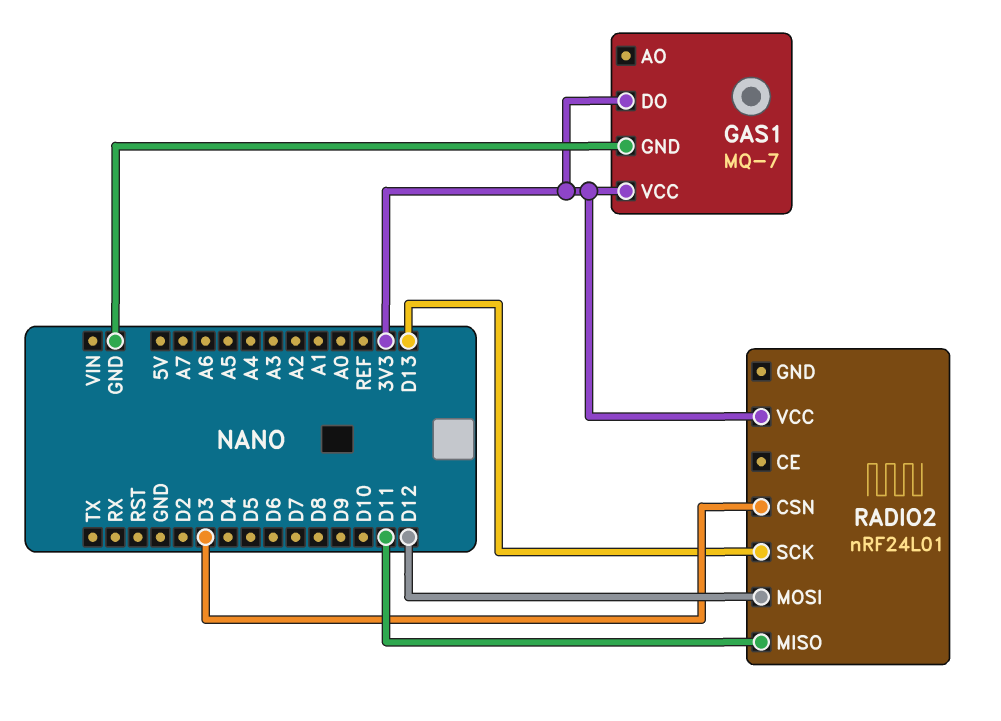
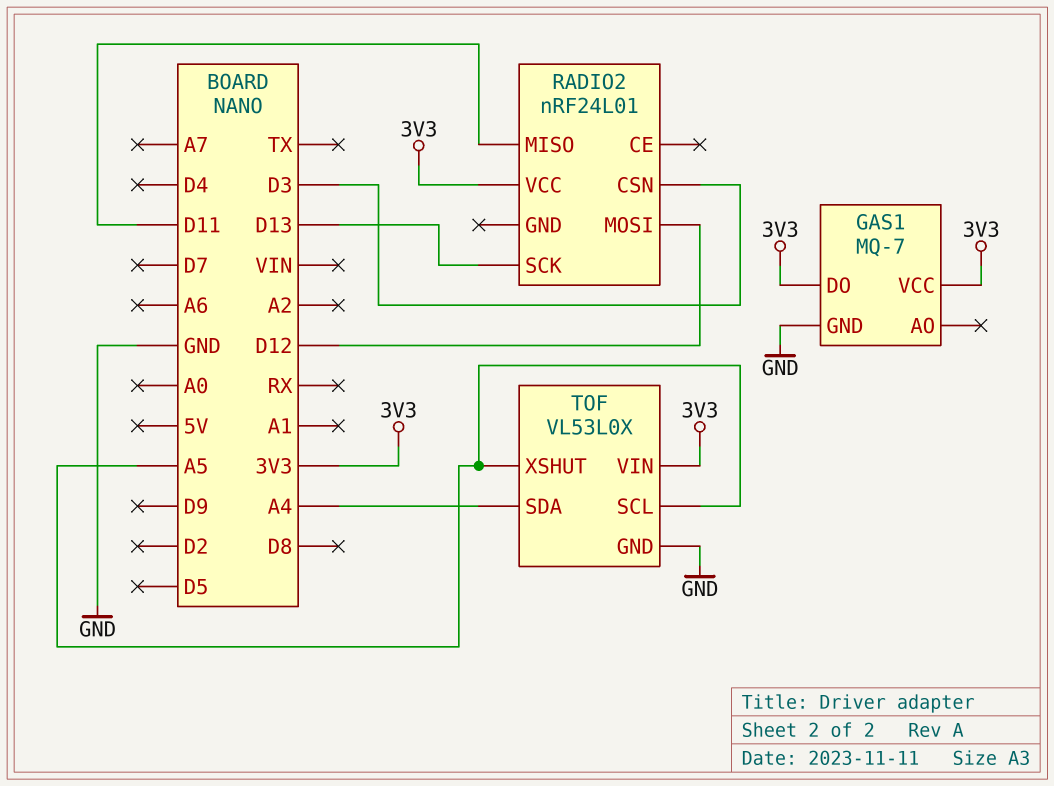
TOF: none -> VL53L0X
TOF pin GND: none -> GND
TOF pin SCL: none -> A5
TOF pin SDA: none -> A4
TOF pin VIN: none -> 3V3
TOF pin XSHUT: none -> A5

